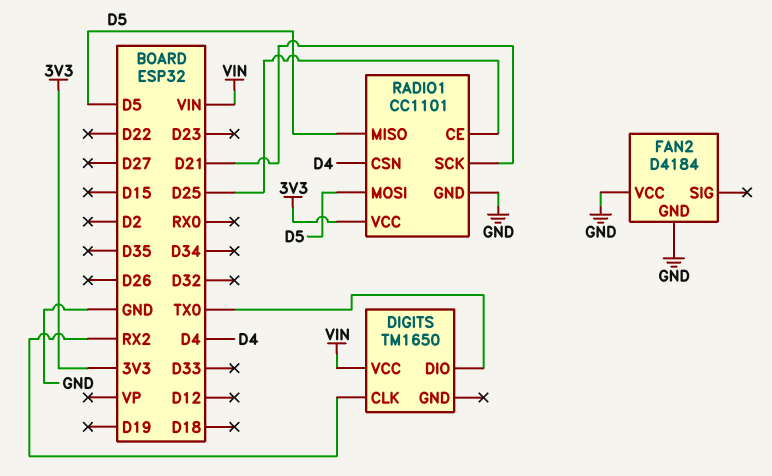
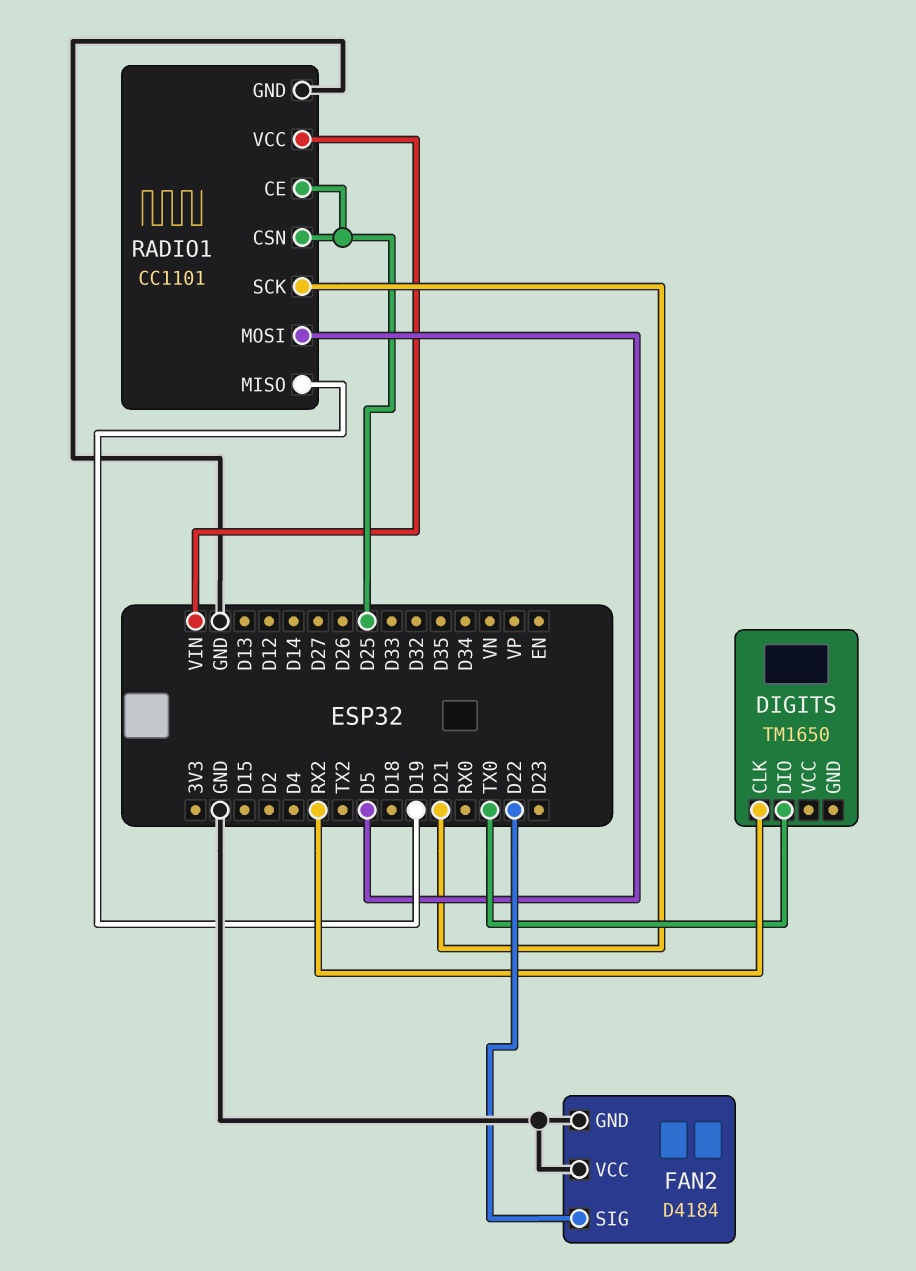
DIGITS pin VCC: VIN -> none
FAN2 pin SIG: none -> D22
RADIO1 pin CSN: D4 -> D25
RADIO1 pin MISO: D5 -> D19
RADIO1 pin VCC: 3V3 -> VIN

